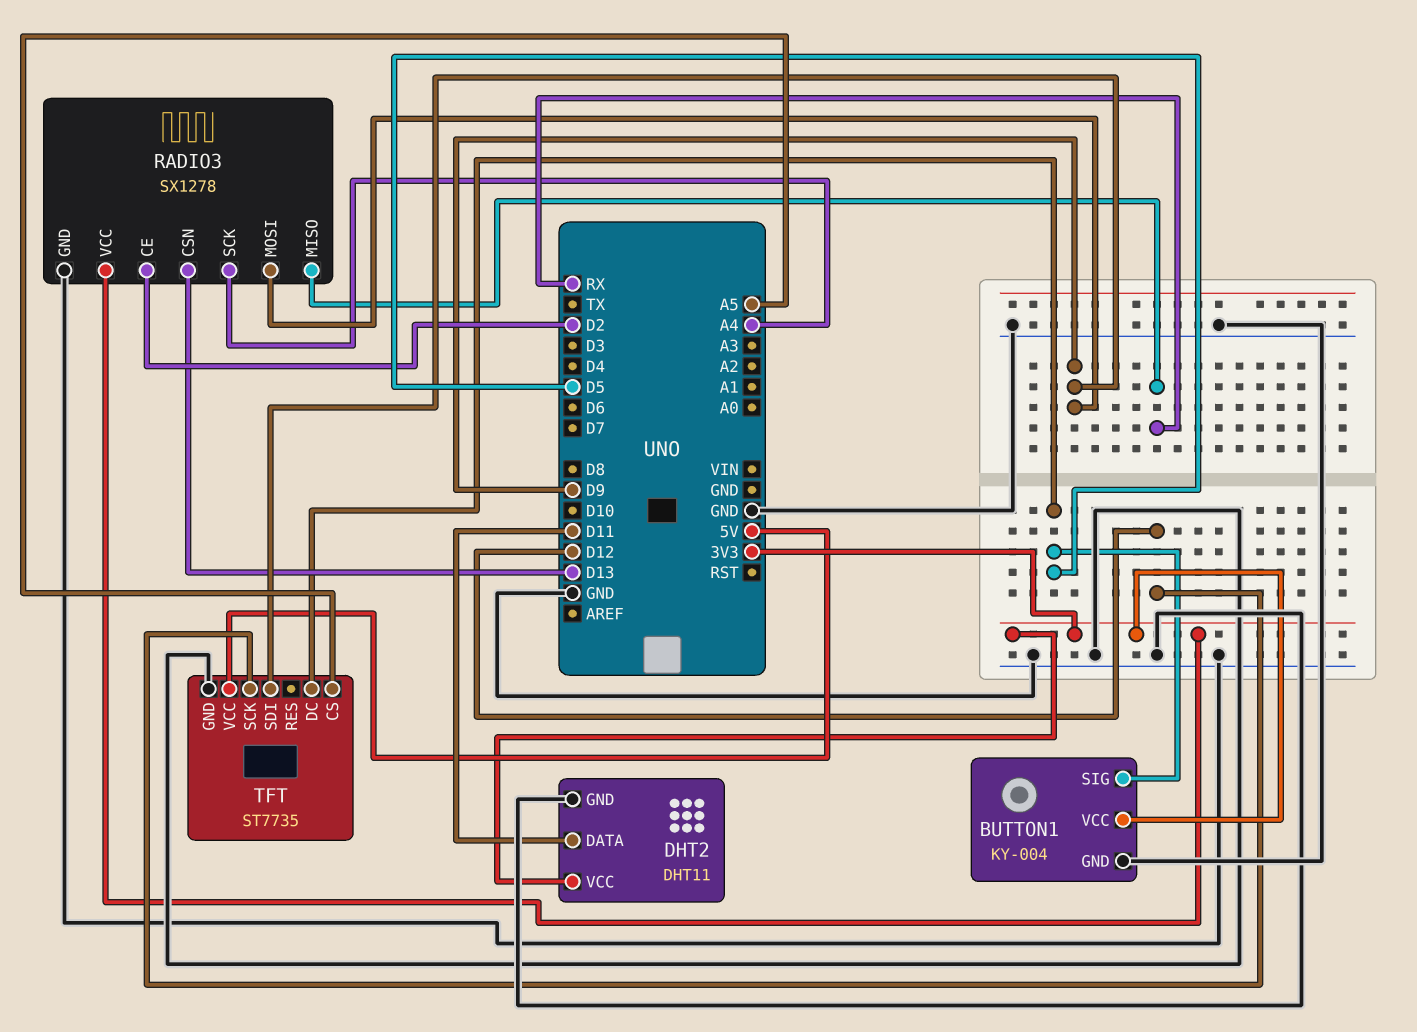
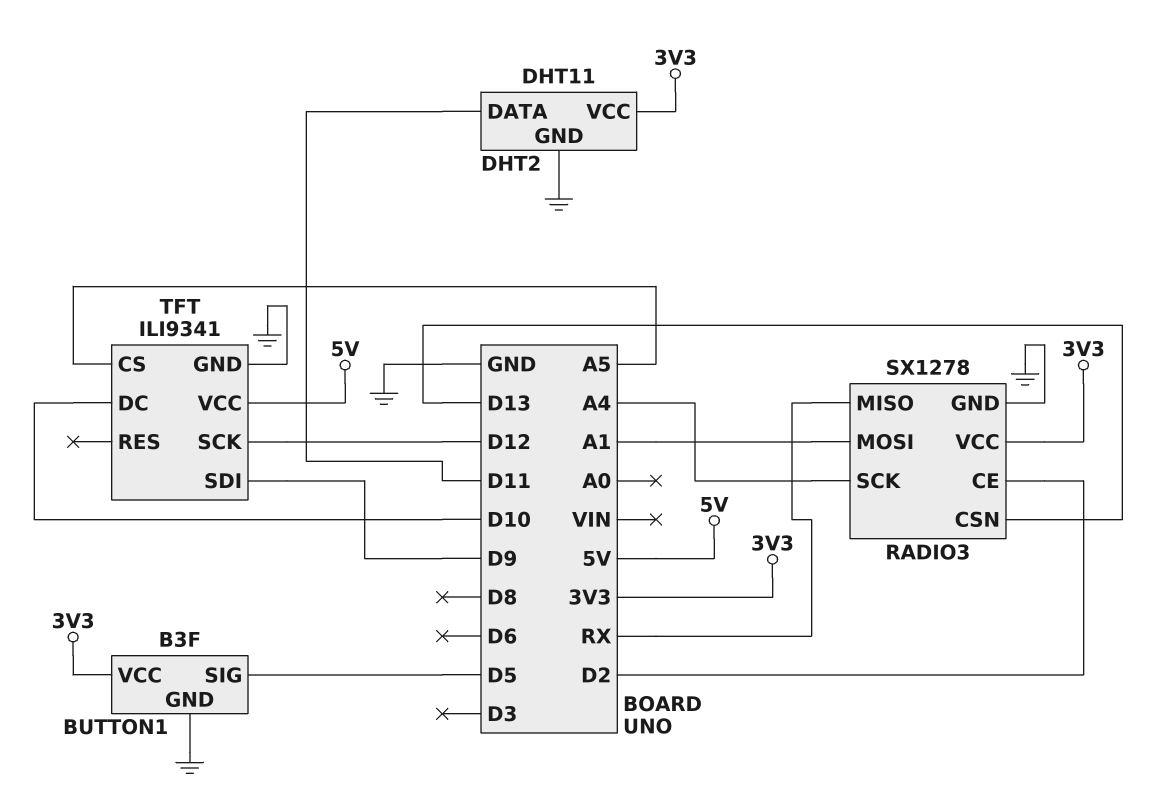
BUTTON1: KY-004 -> B3F
RADIO3 pin MOSI: D9 -> A1
TFT: ST7735 -> ILI9341
TFT pin DC: D5 -> D10

